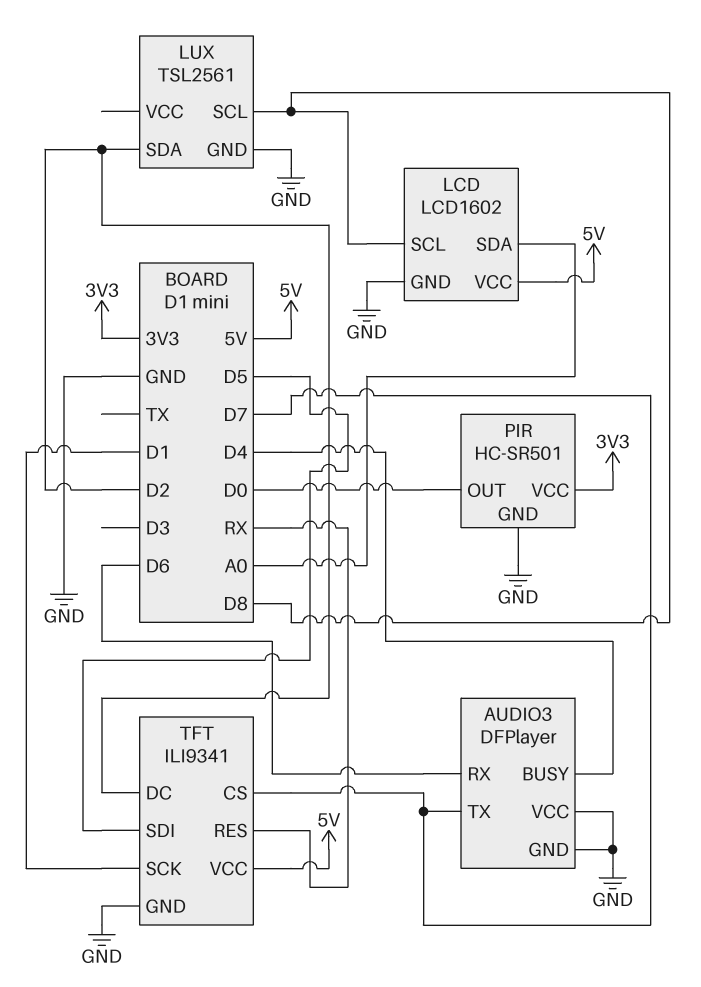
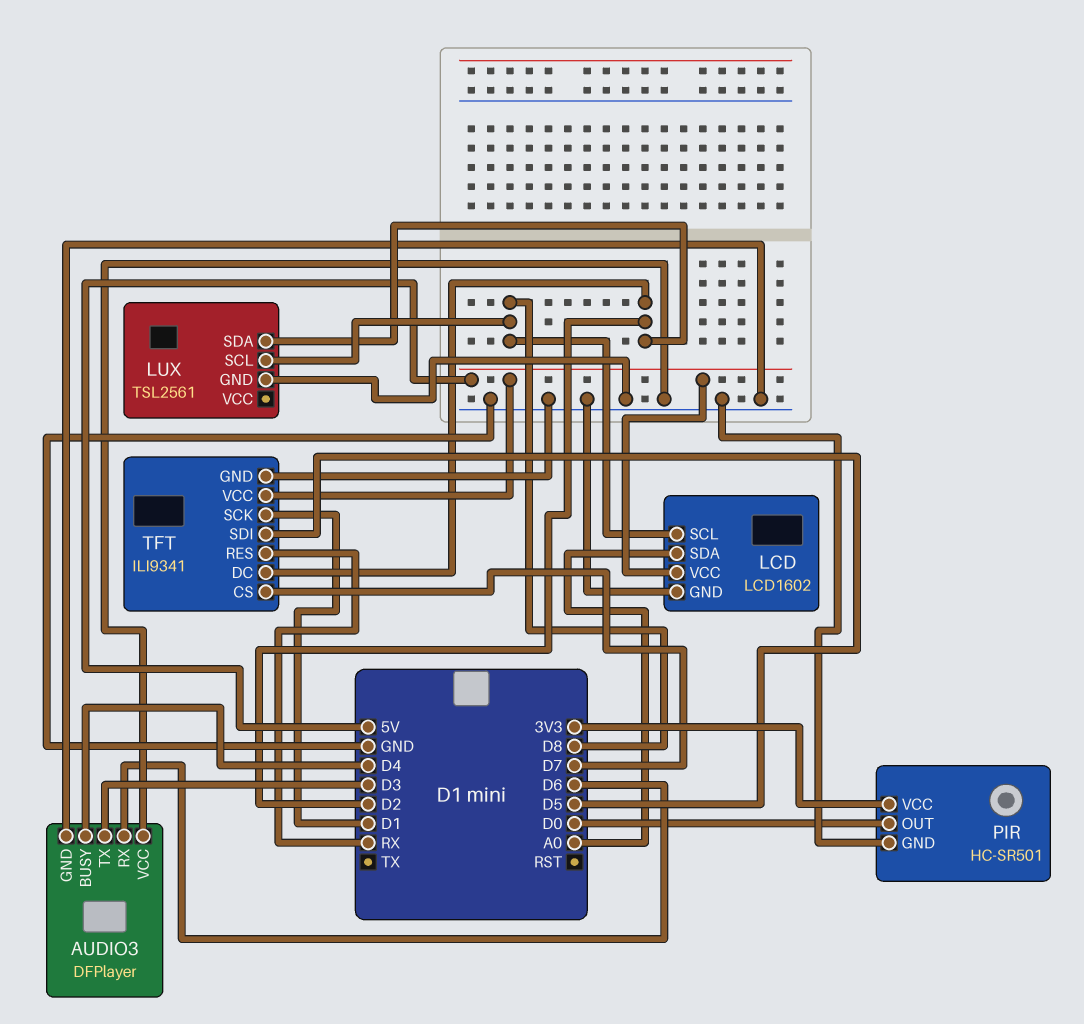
AUDIO3 pin TX: D7 -> D3

